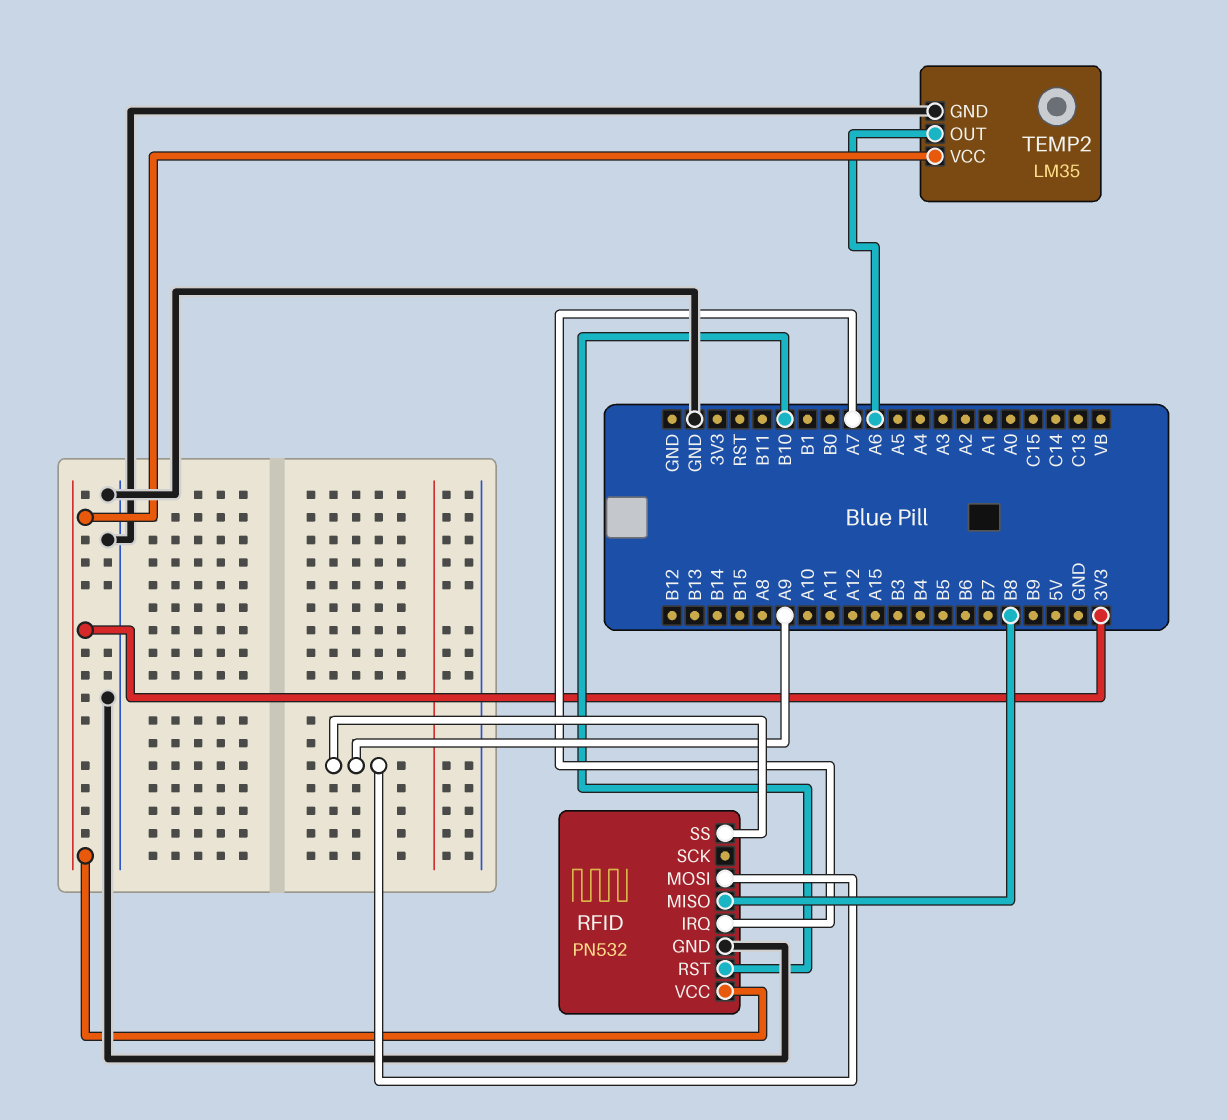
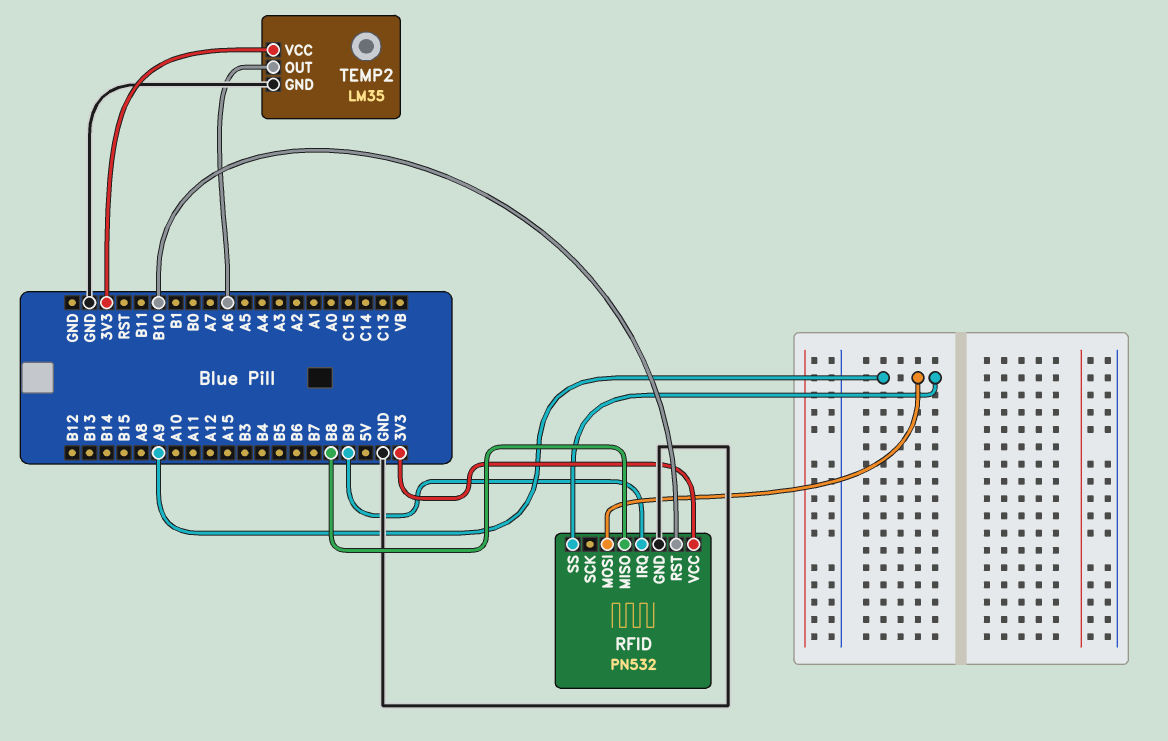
RFID pin IRQ: A7 -> B9

